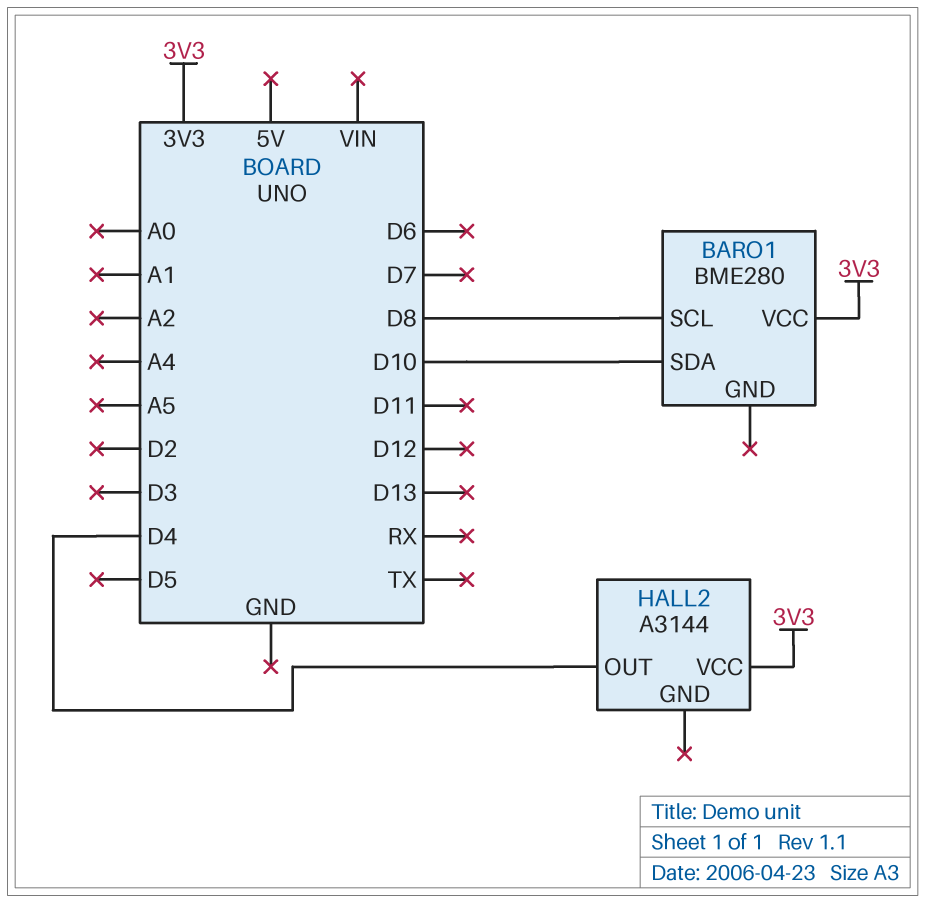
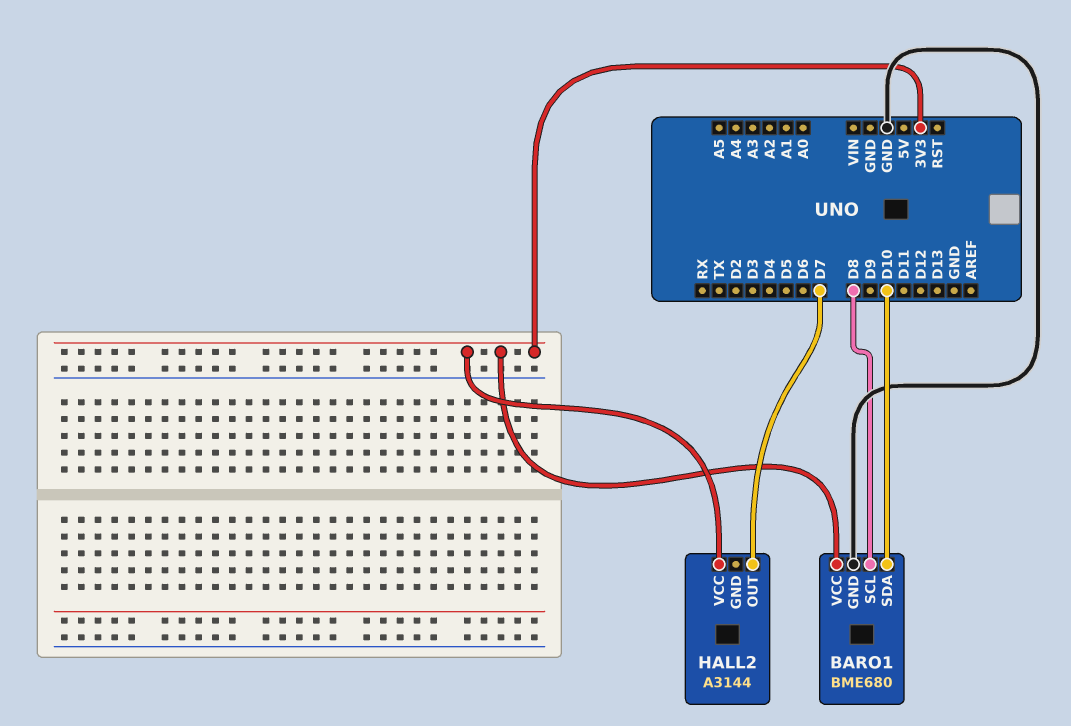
BARO1: BME280 -> BME680
BARO1 pin GND: none -> GND
HALL2 pin OUT: D4 -> D7

